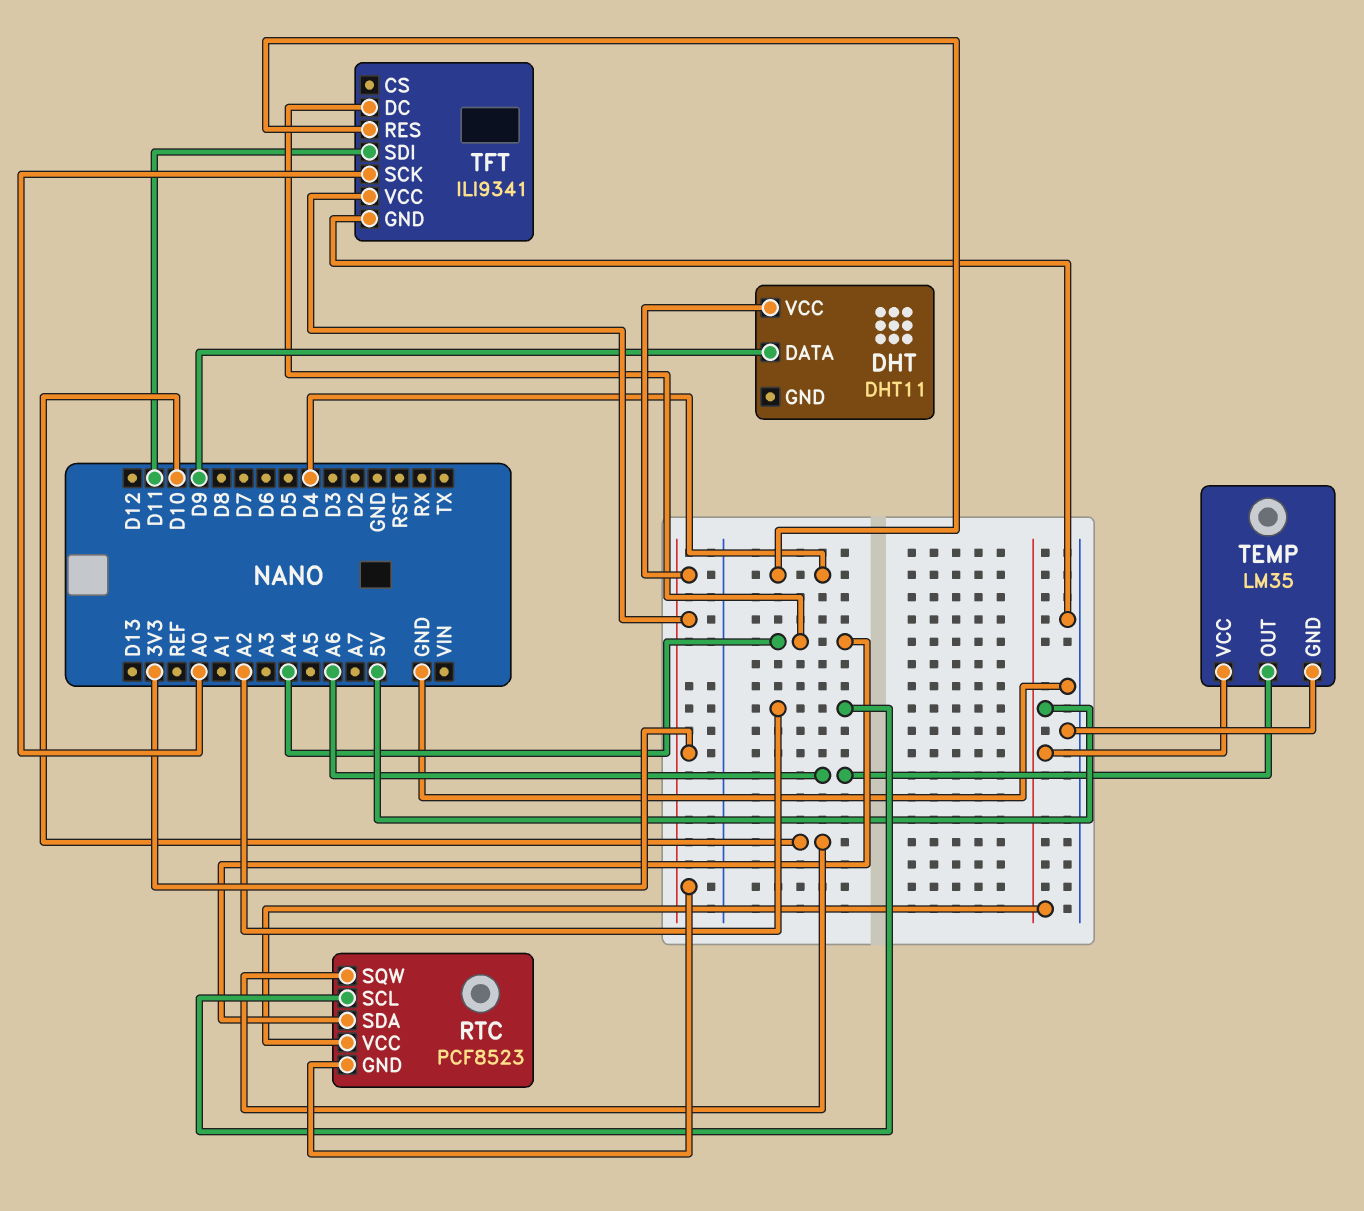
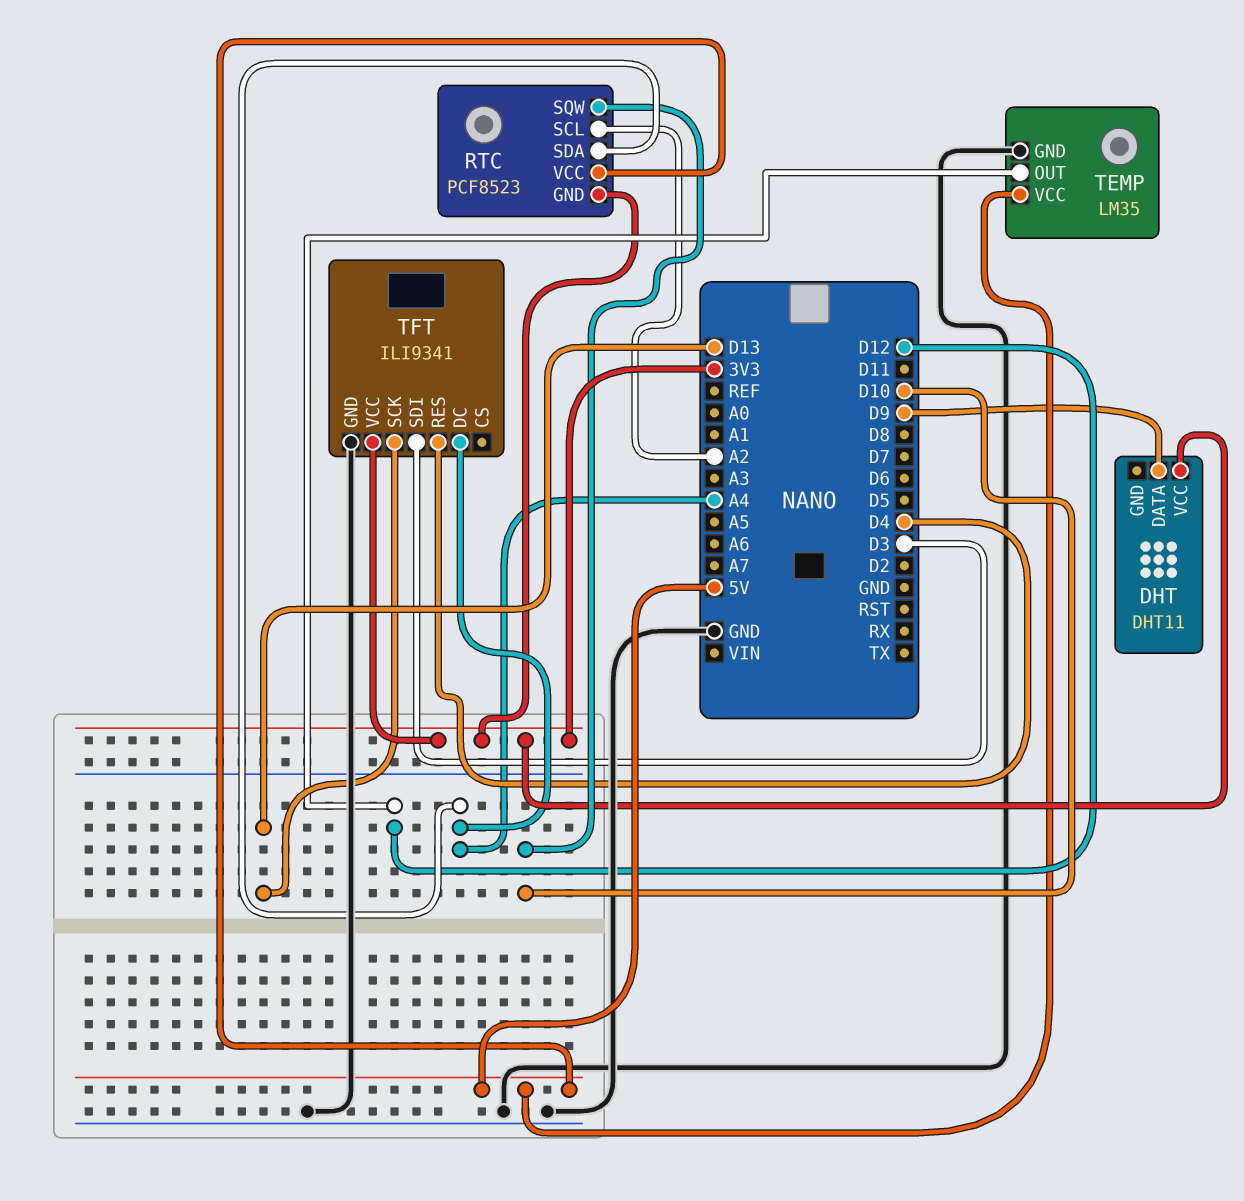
TEMP pin OUT: A6 -> D12
TFT pin SCK: A0 -> D13
TFT pin SDI: D11 -> D3

